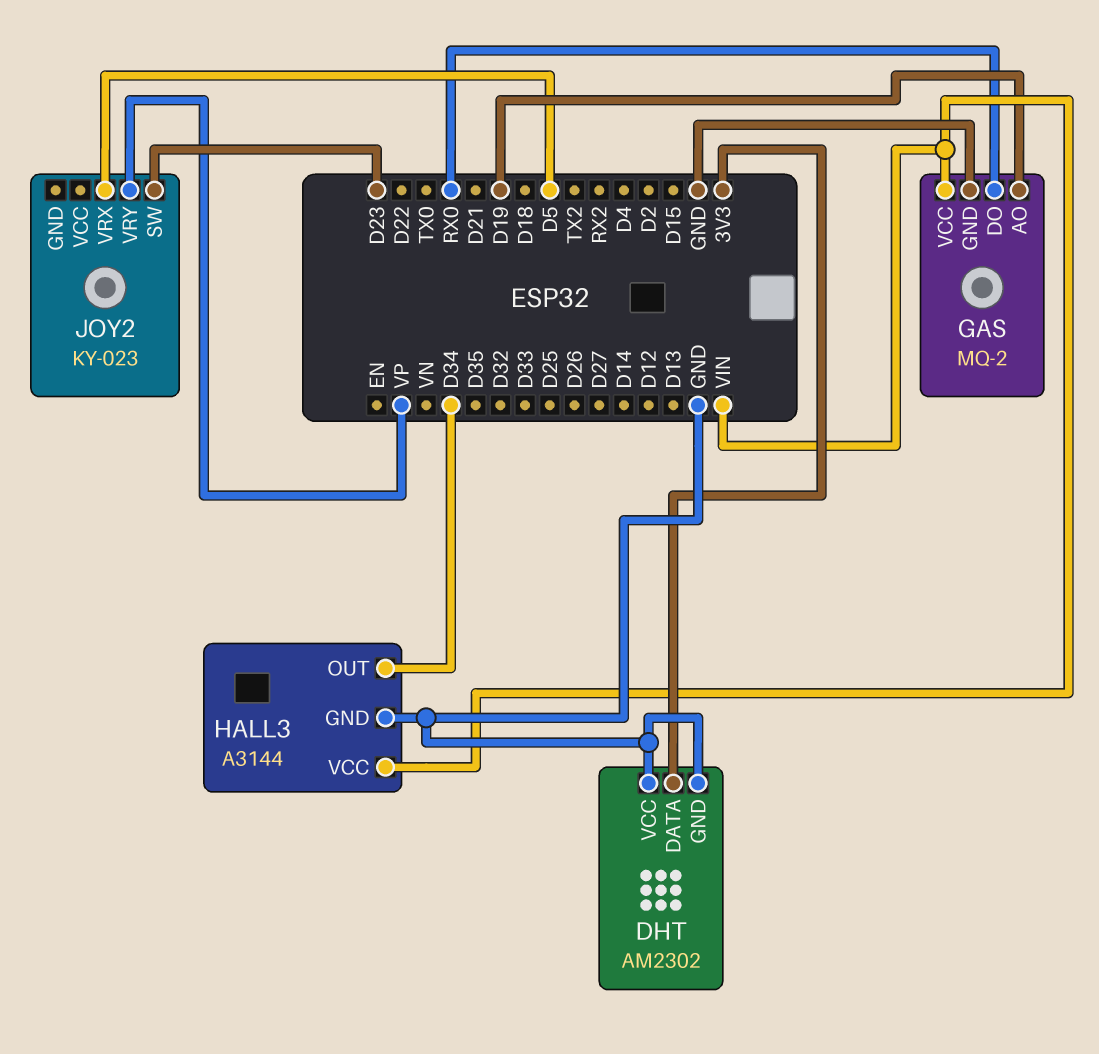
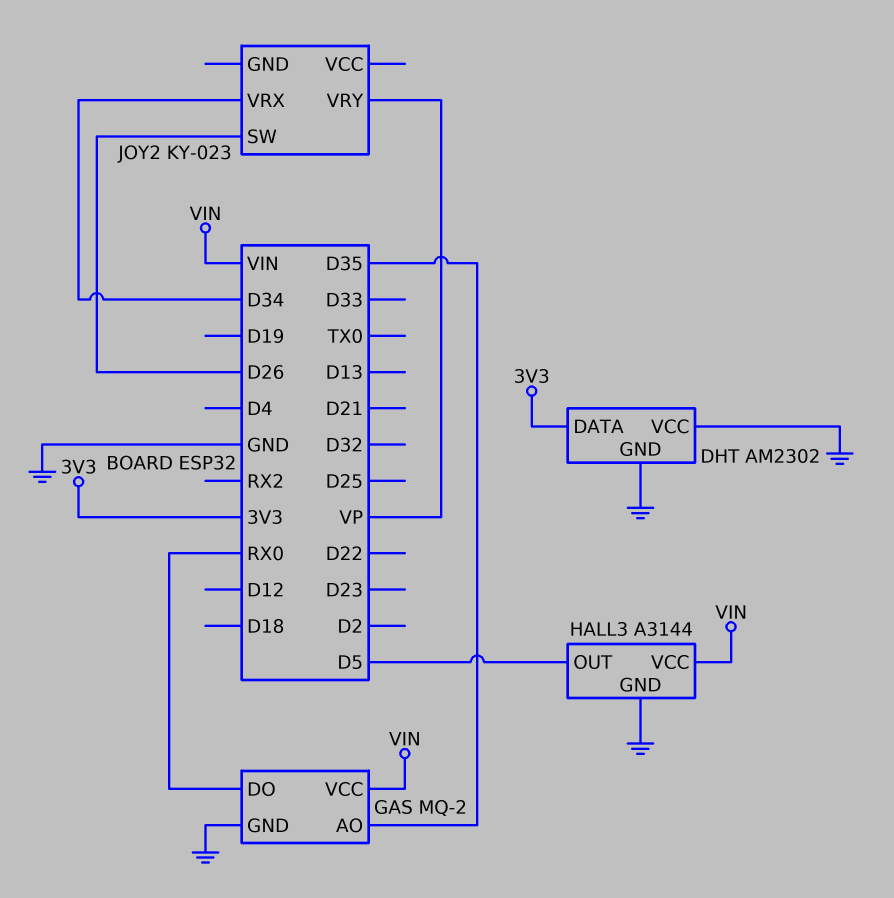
GAS pin AO: D19 -> D35
HALL3 pin OUT: D34 -> D5
JOY2 pin SW: D23 -> D26
JOY2 pin VRX: D5 -> D34

